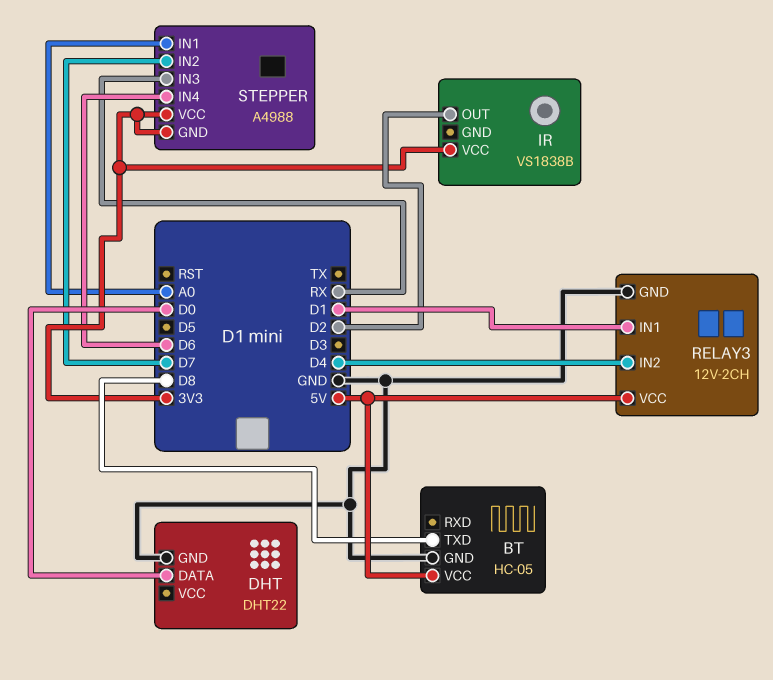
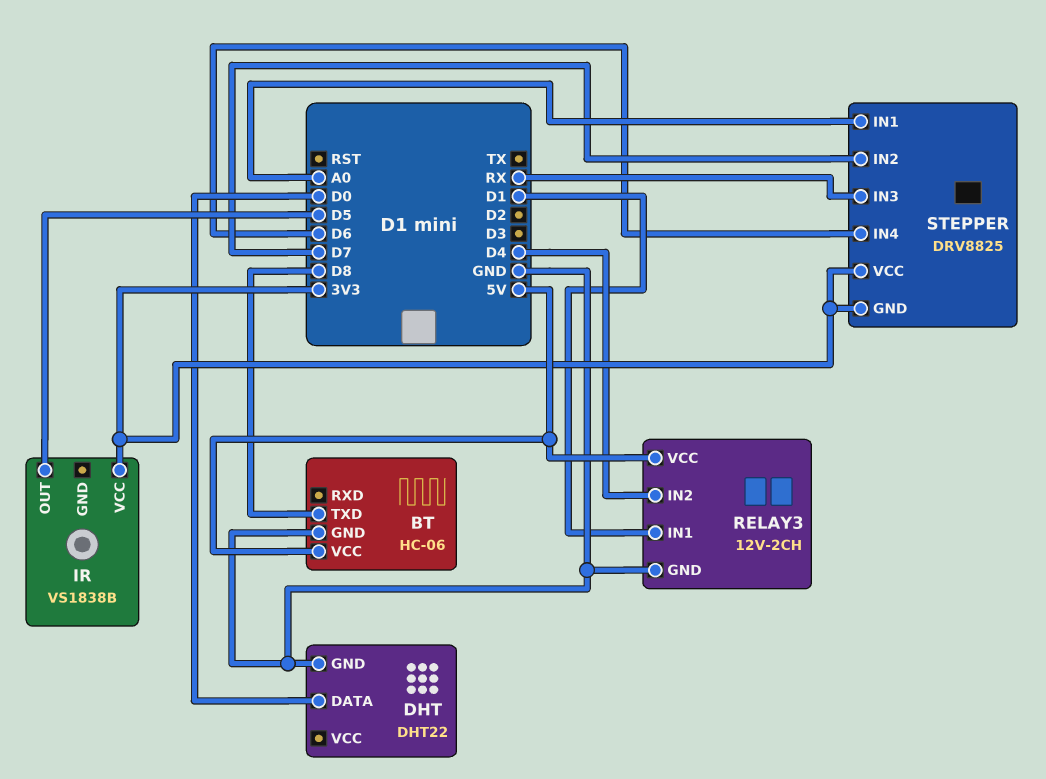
BT: HC-05 -> HC-06
IR pin OUT: D2 -> D5
STEPPER: A4988 -> DRV8825

